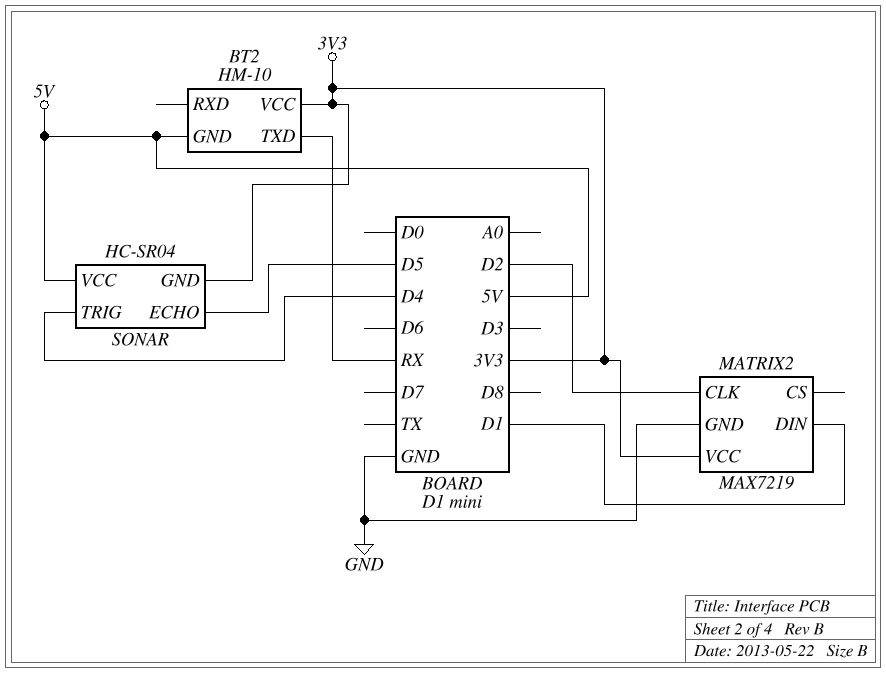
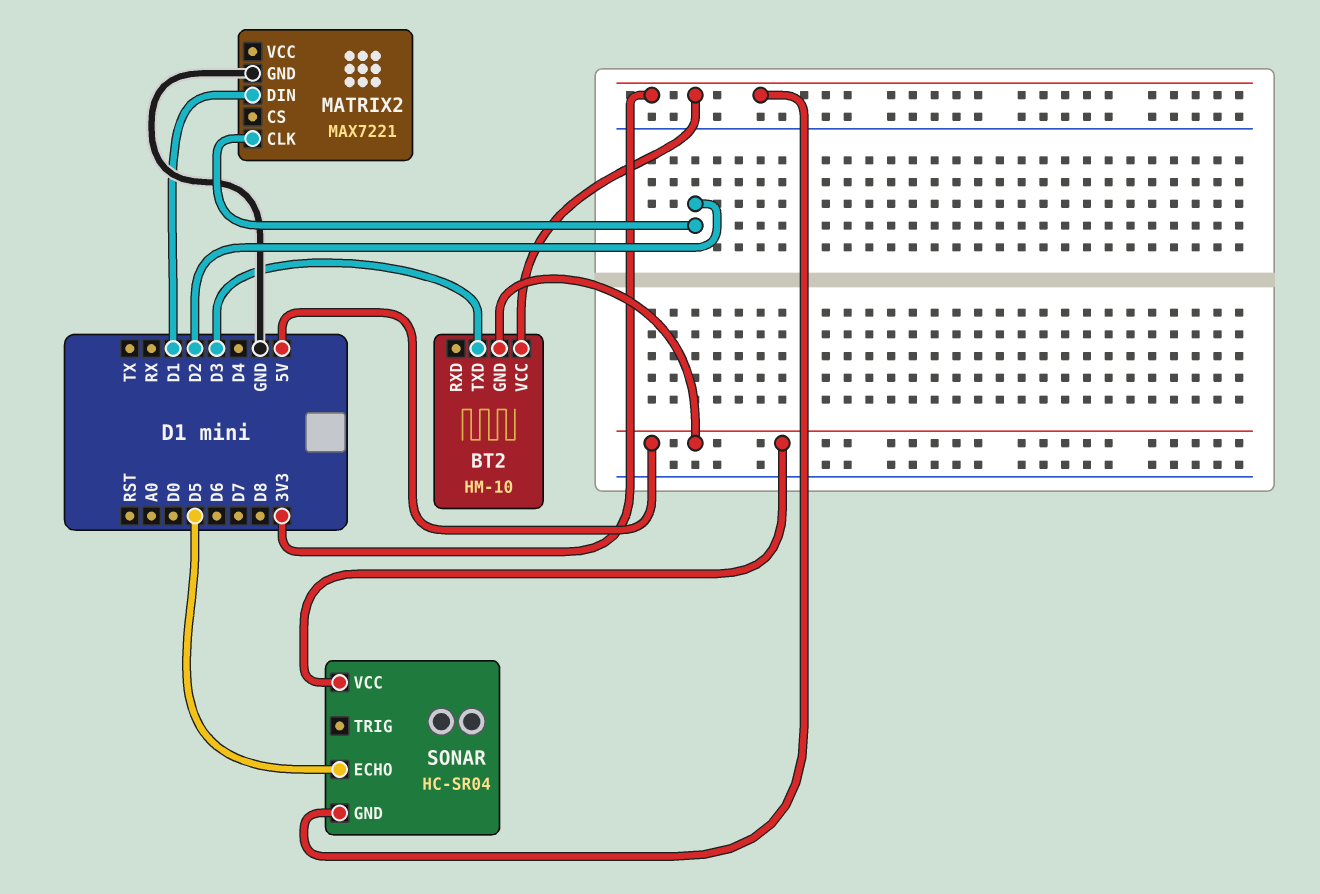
BT2 pin TXD: RX -> D3
MATRIX2: MAX7219 -> MAX7221
MATRIX2 pin VCC: 3V3 -> none
SONAR pin TRIG: D4 -> none

